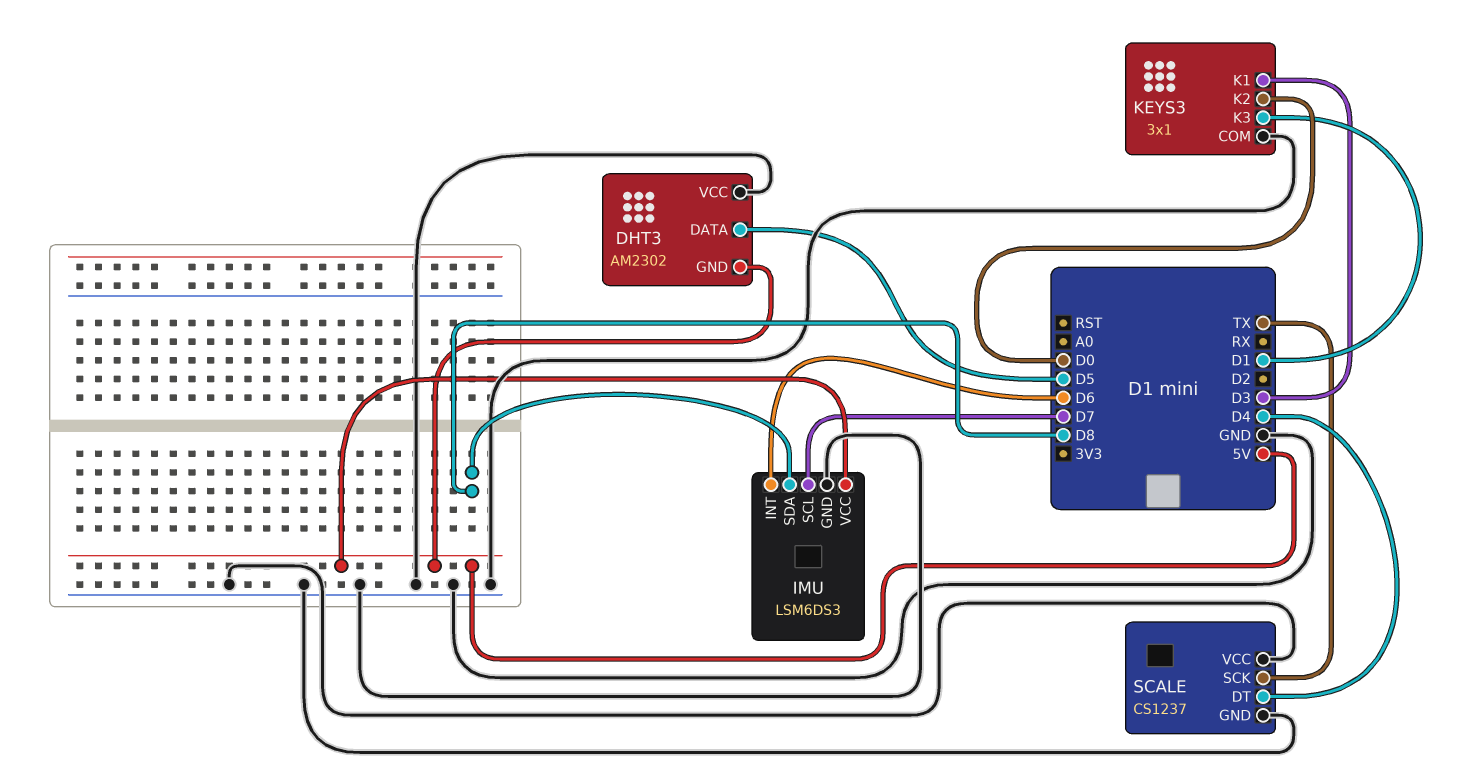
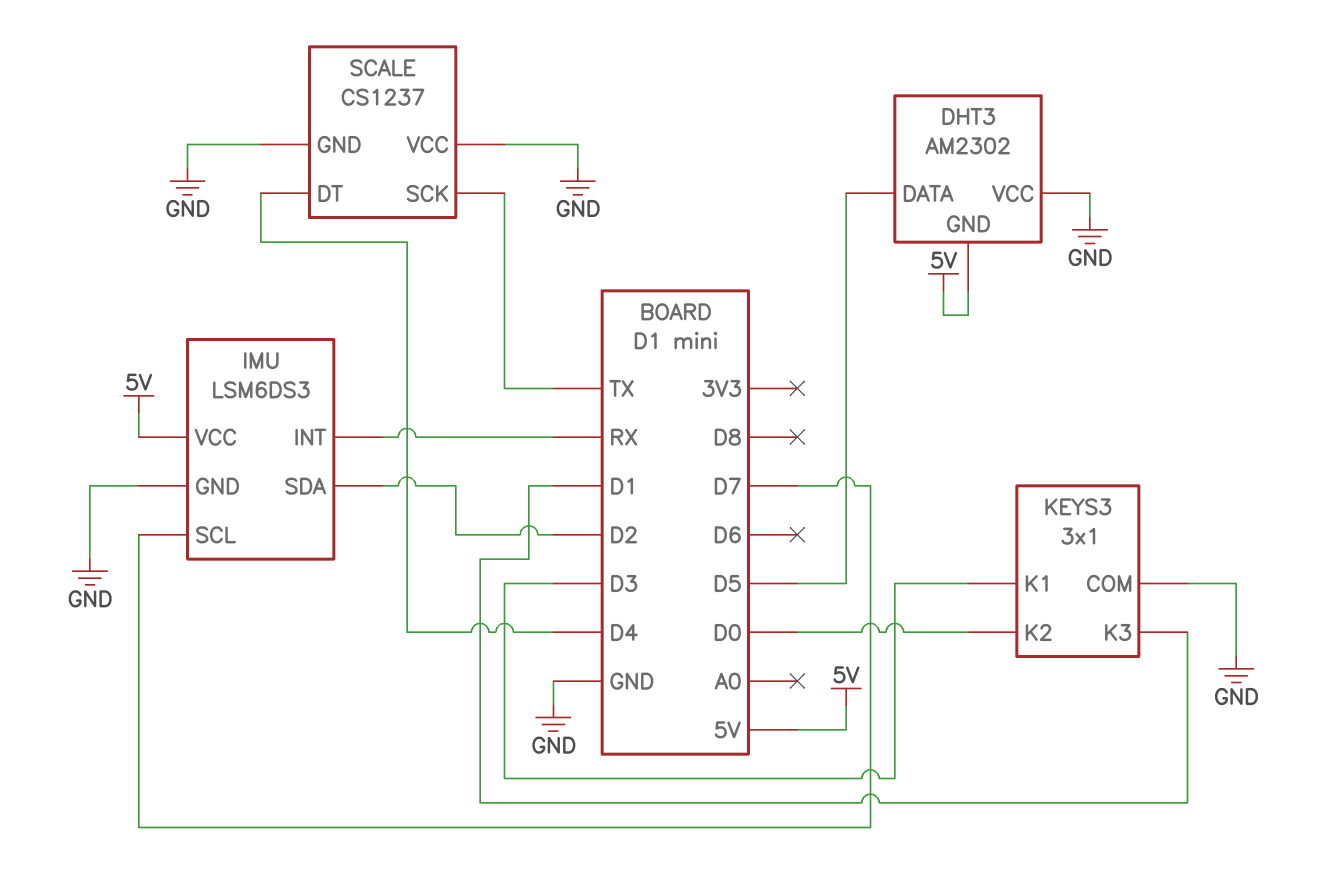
IMU pin INT: D6 -> RX
IMU pin SDA: D8 -> D2

